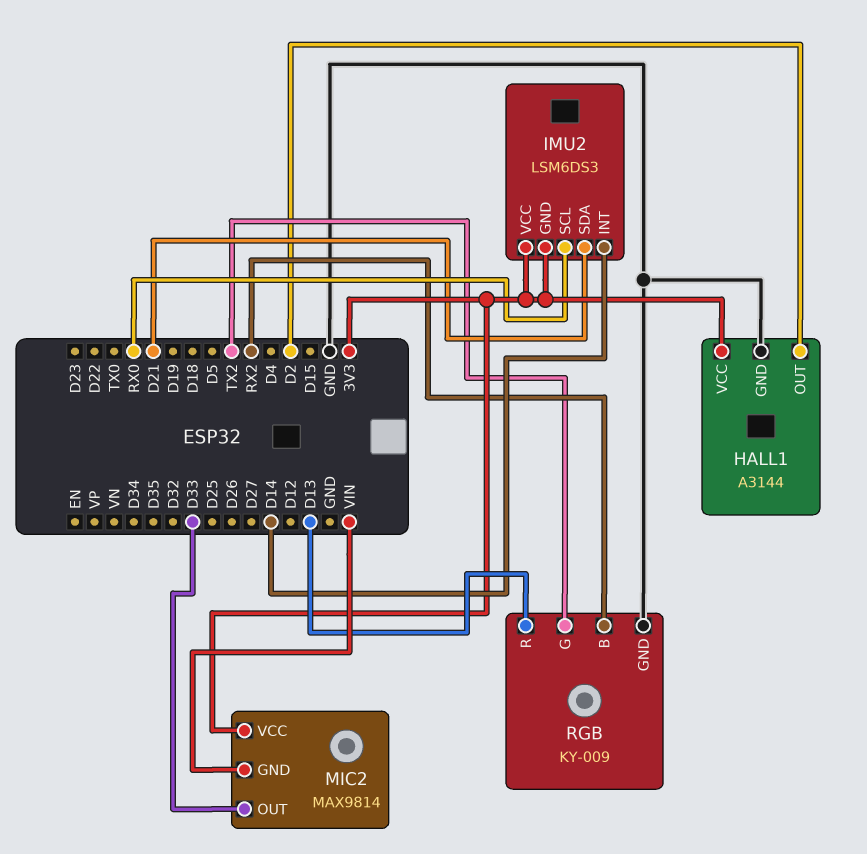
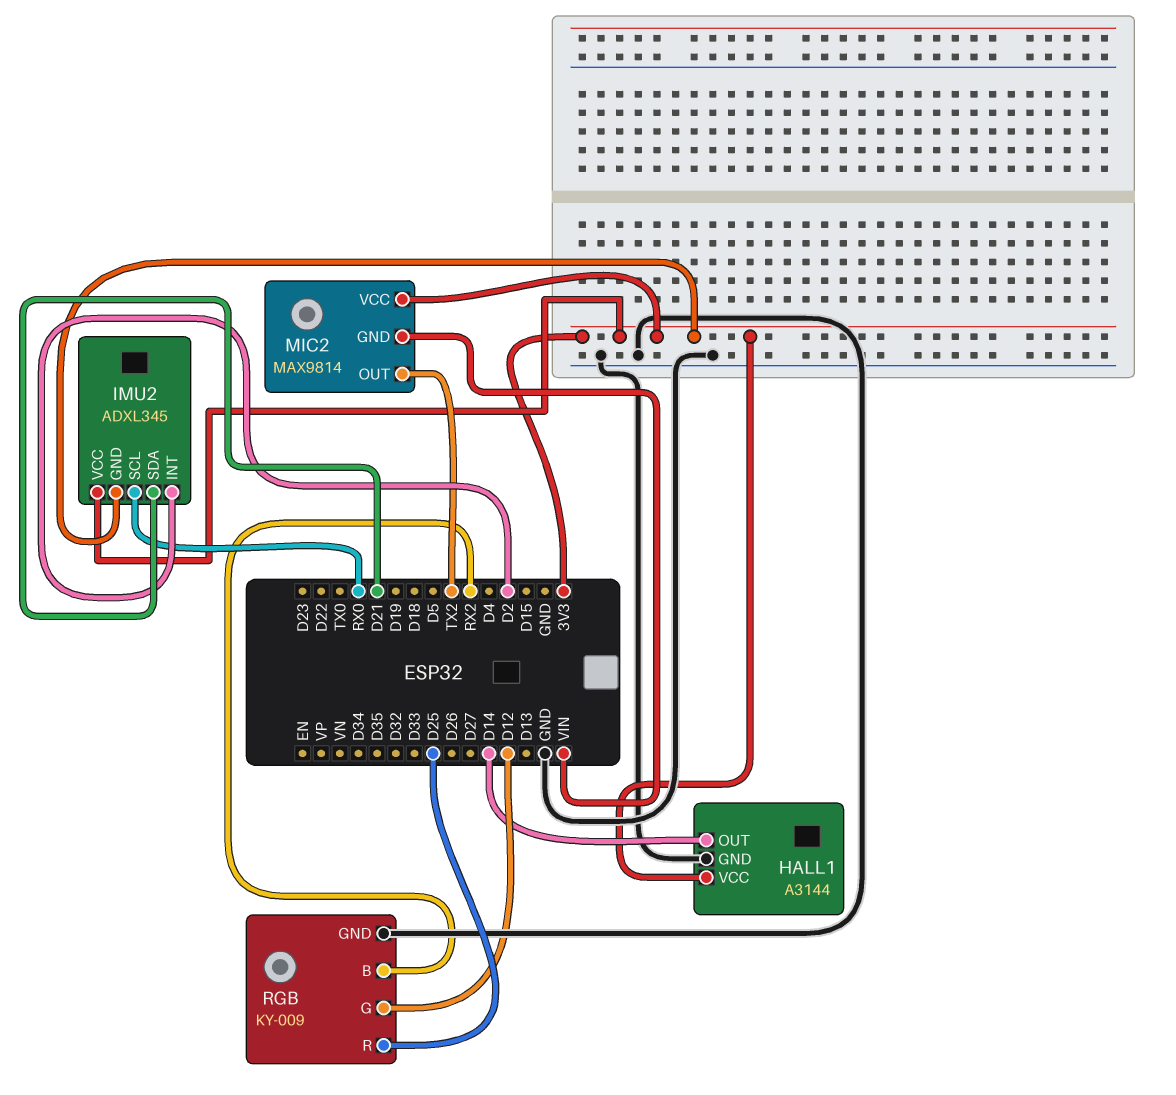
HALL1 pin OUT: D2 -> D14
IMU2: LSM6DS3 -> ADXL345
IMU2 pin INT: D14 -> D2
MIC2 pin OUT: D33 -> TX2
RGB pin G: TX2 -> D12
RGB pin R: D13 -> D25

